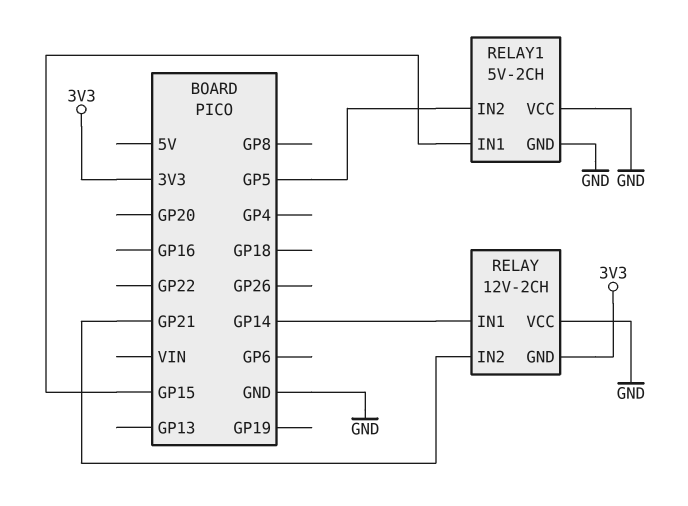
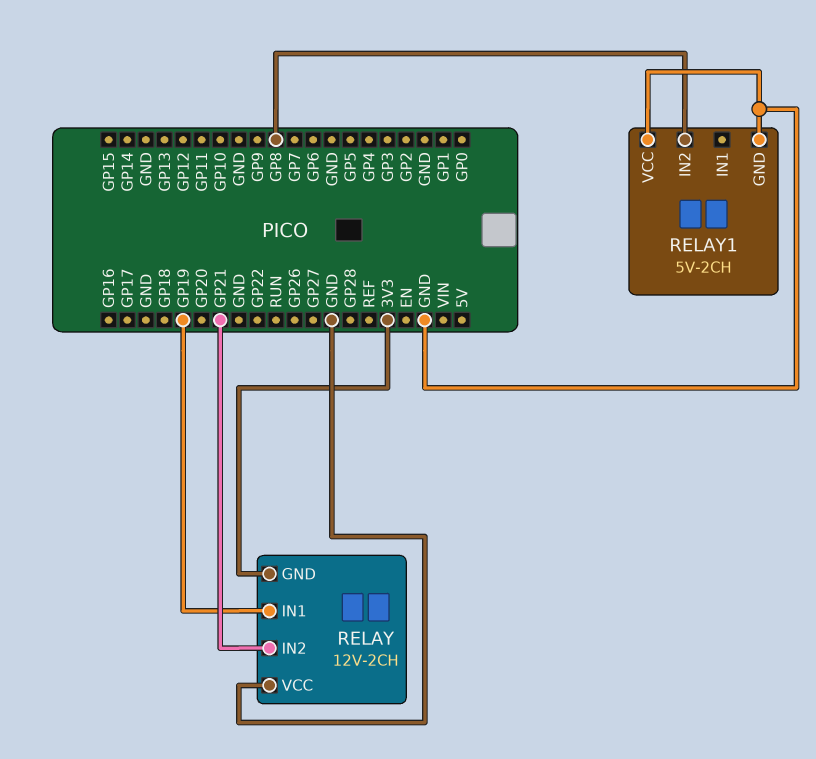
RELAY pin IN1: GP14 -> GP19
RELAY1 pin IN1: GP15 -> none
RELAY1 pin IN2: GP5 -> GP8

